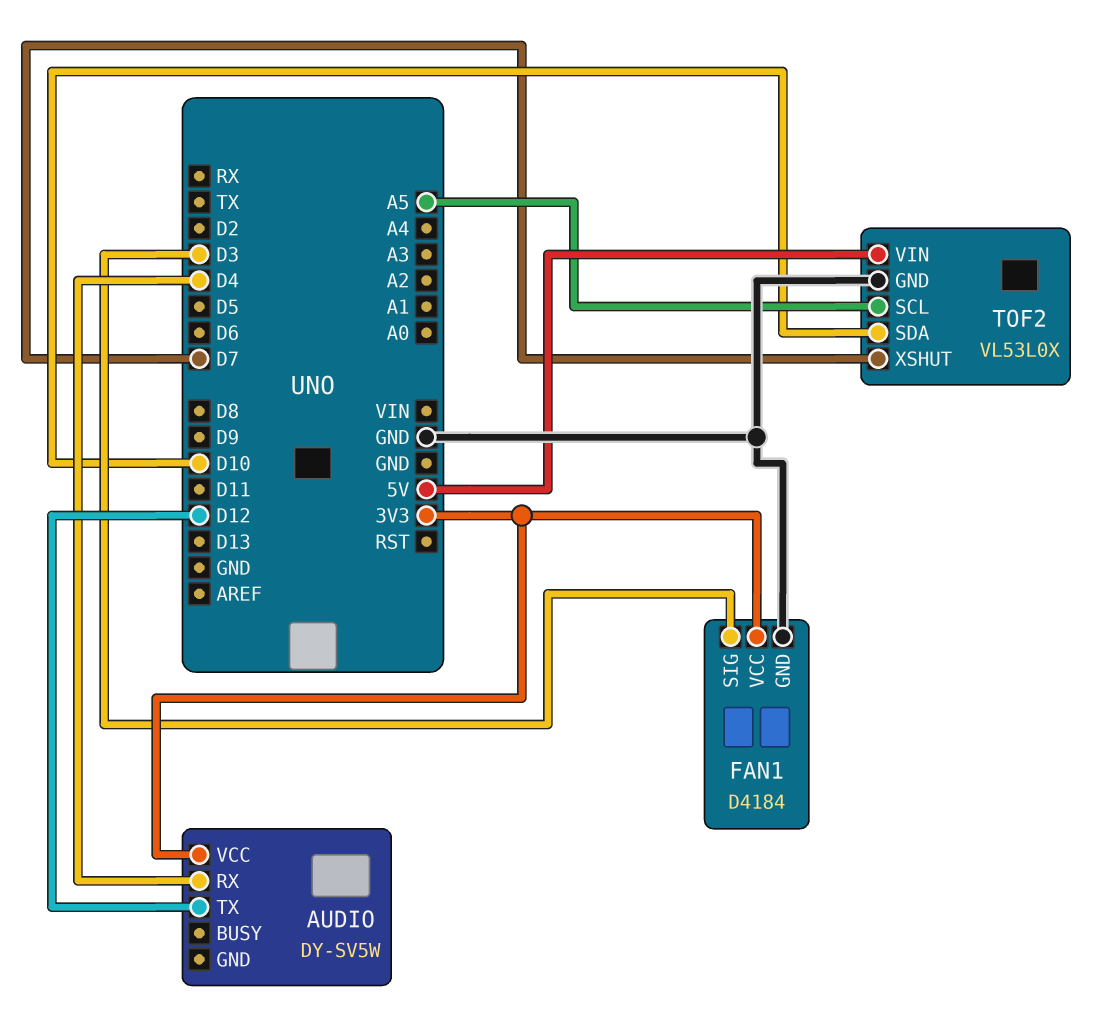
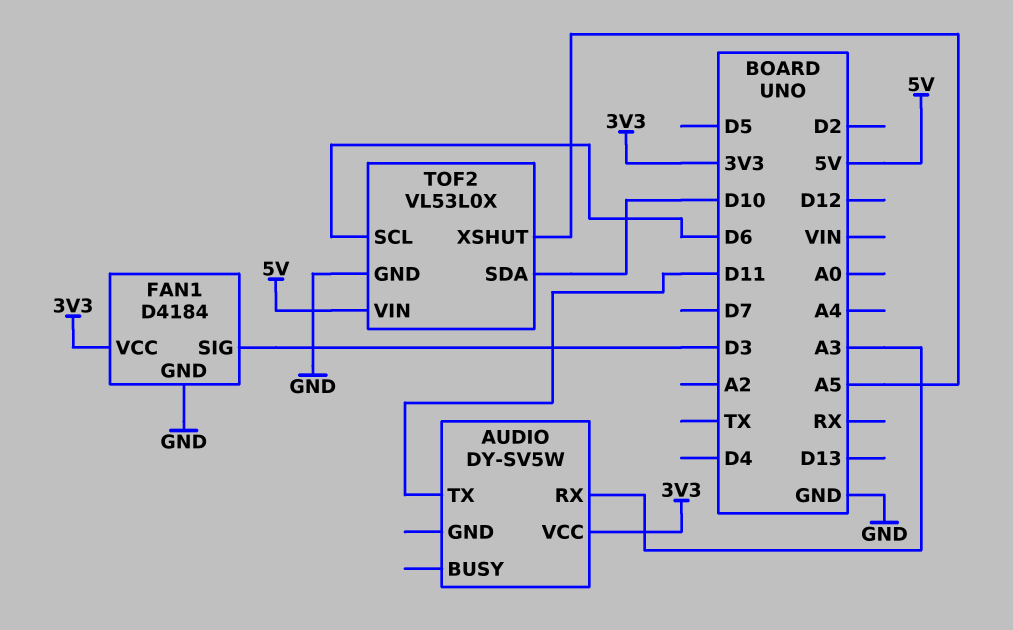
AUDIO pin RX: D4 -> A3
AUDIO pin TX: D12 -> D11
TOF2 pin SCL: A5 -> D6
TOF2 pin XSHUT: D7 -> A5

